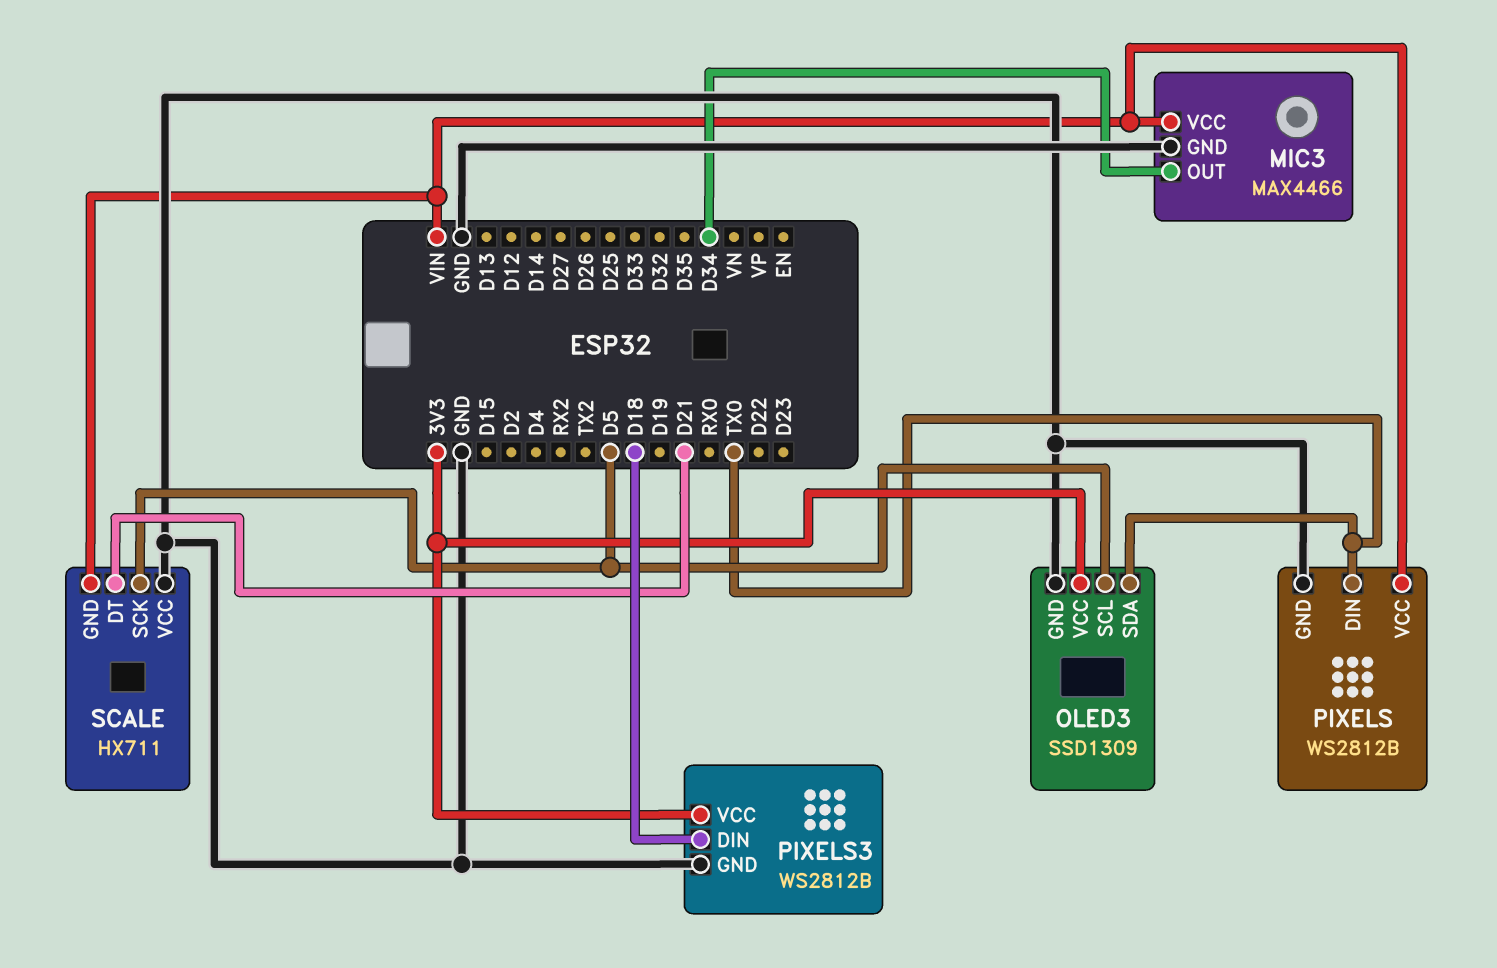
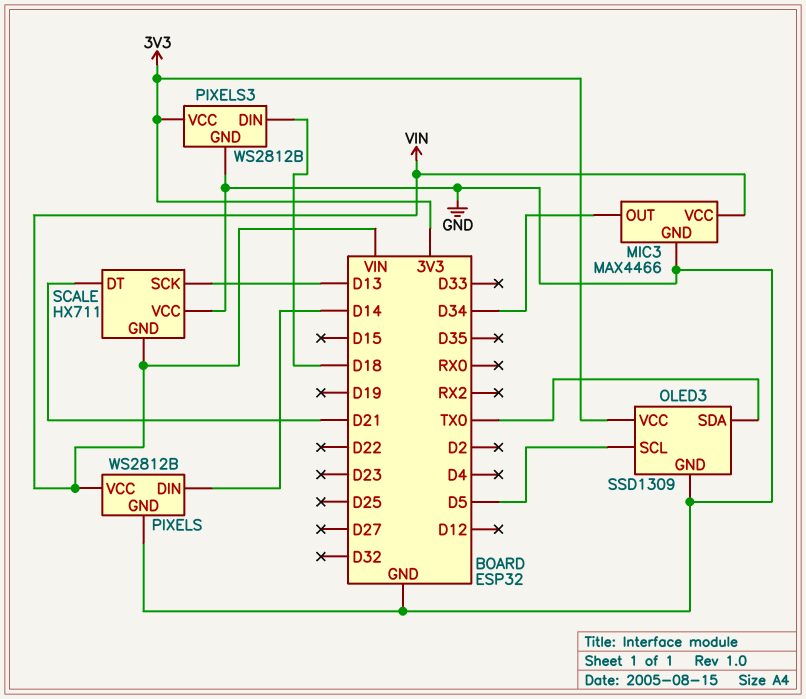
PIXELS pin DIN: TX0 -> D14
SCALE pin SCK: D5 -> D13

